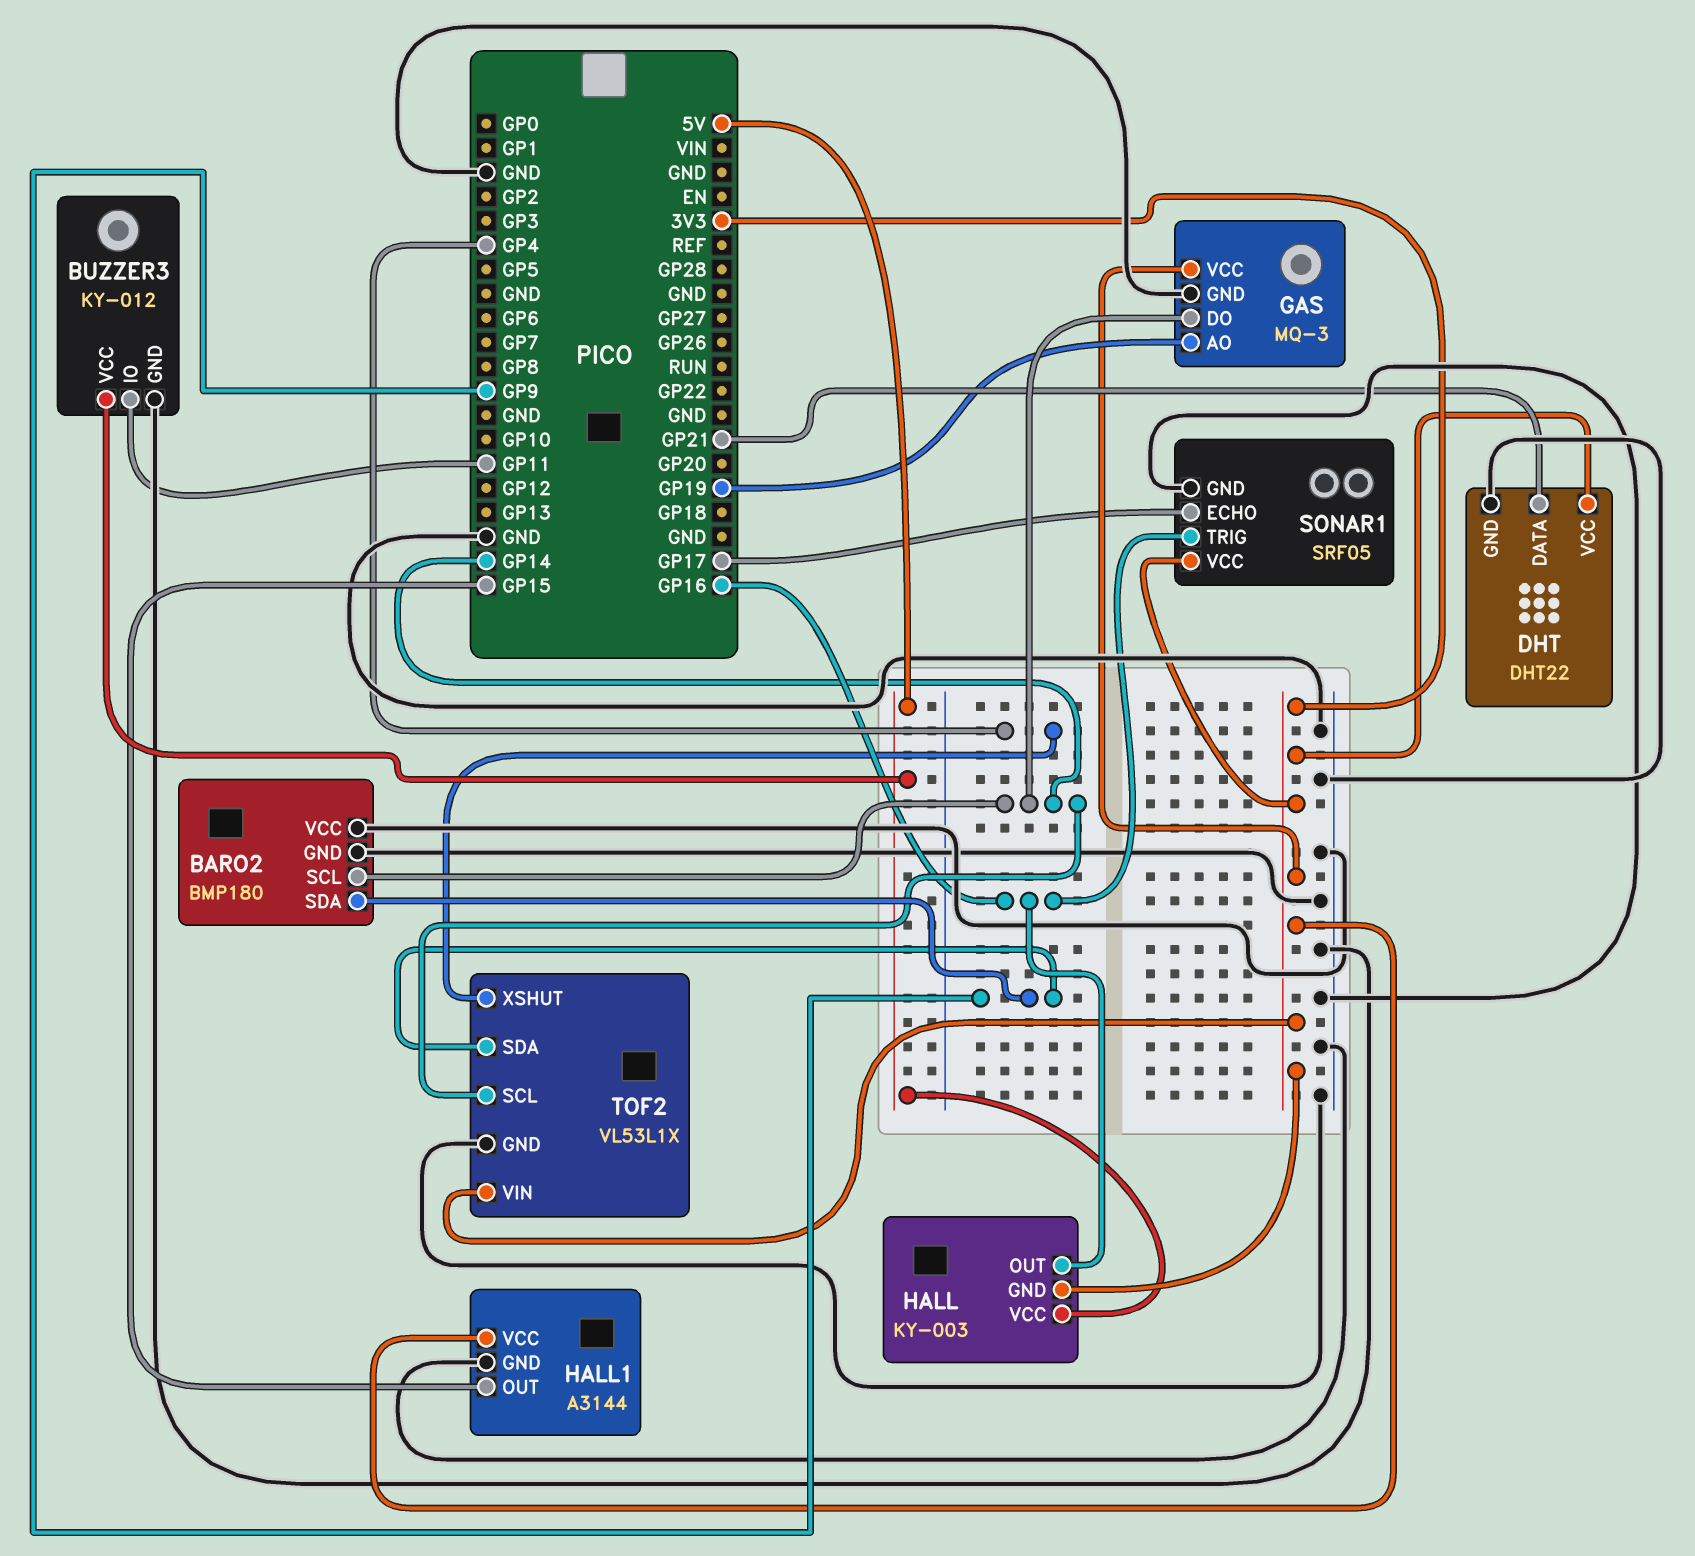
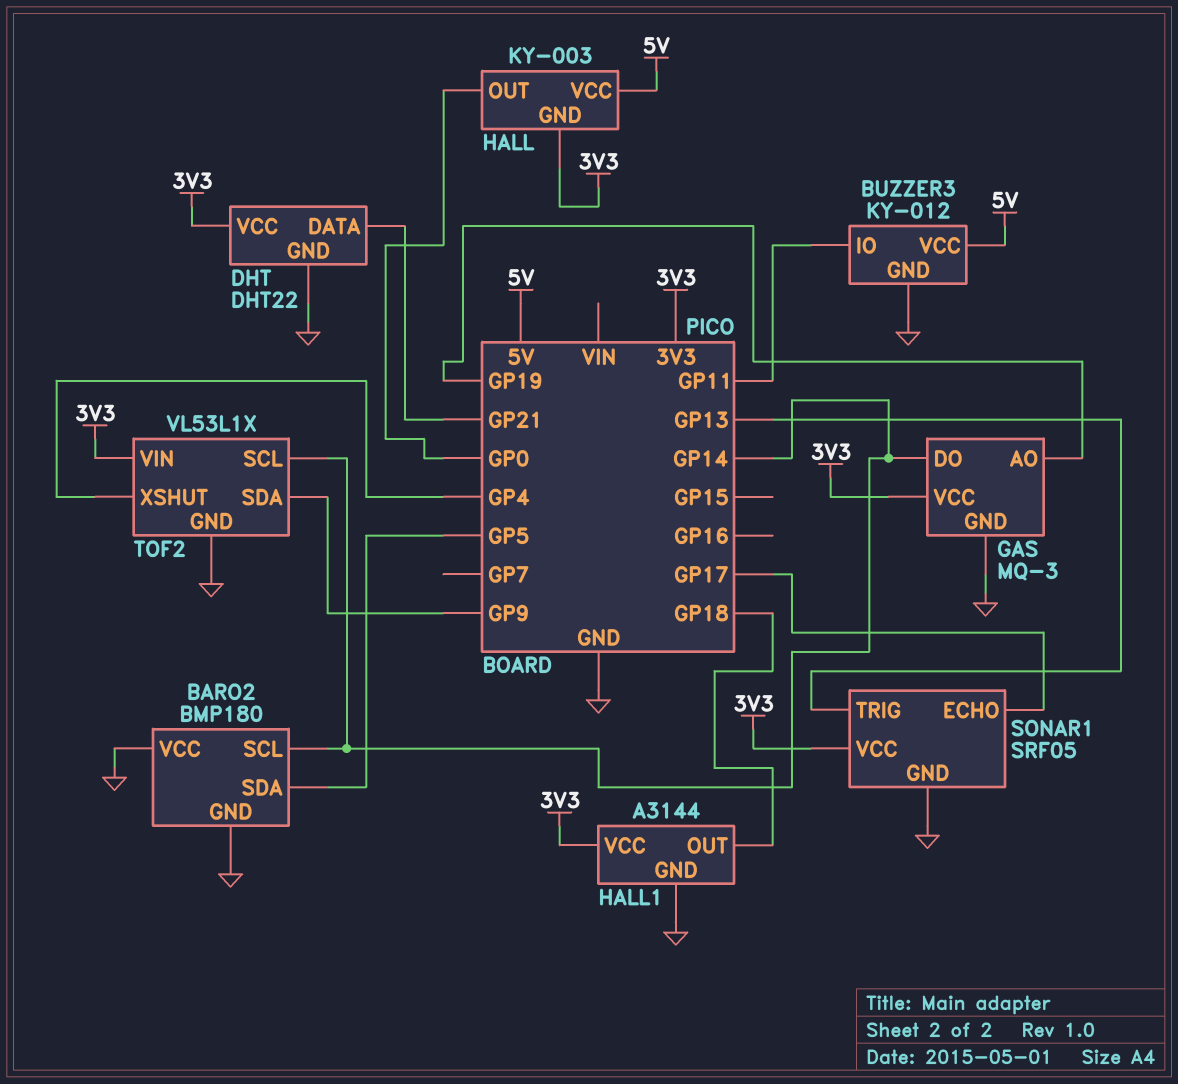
BARO2 pin SDA: GP9 -> GP5
HALL pin OUT: GP16 -> GP0
HALL1 pin OUT: GP15 -> GP18
SONAR1 pin TRIG: GP16 -> GP13

